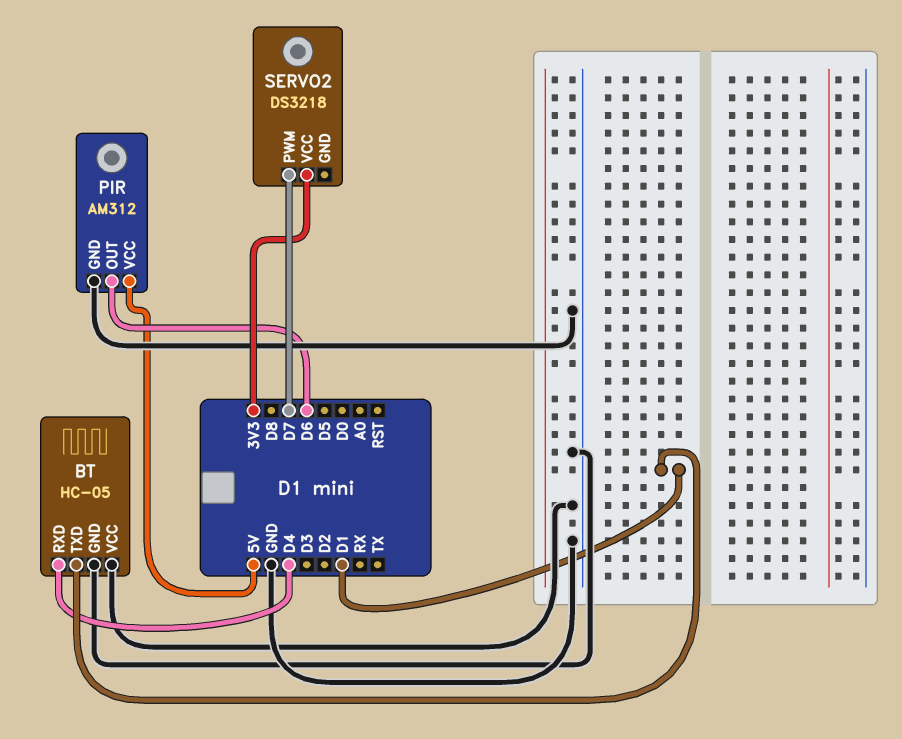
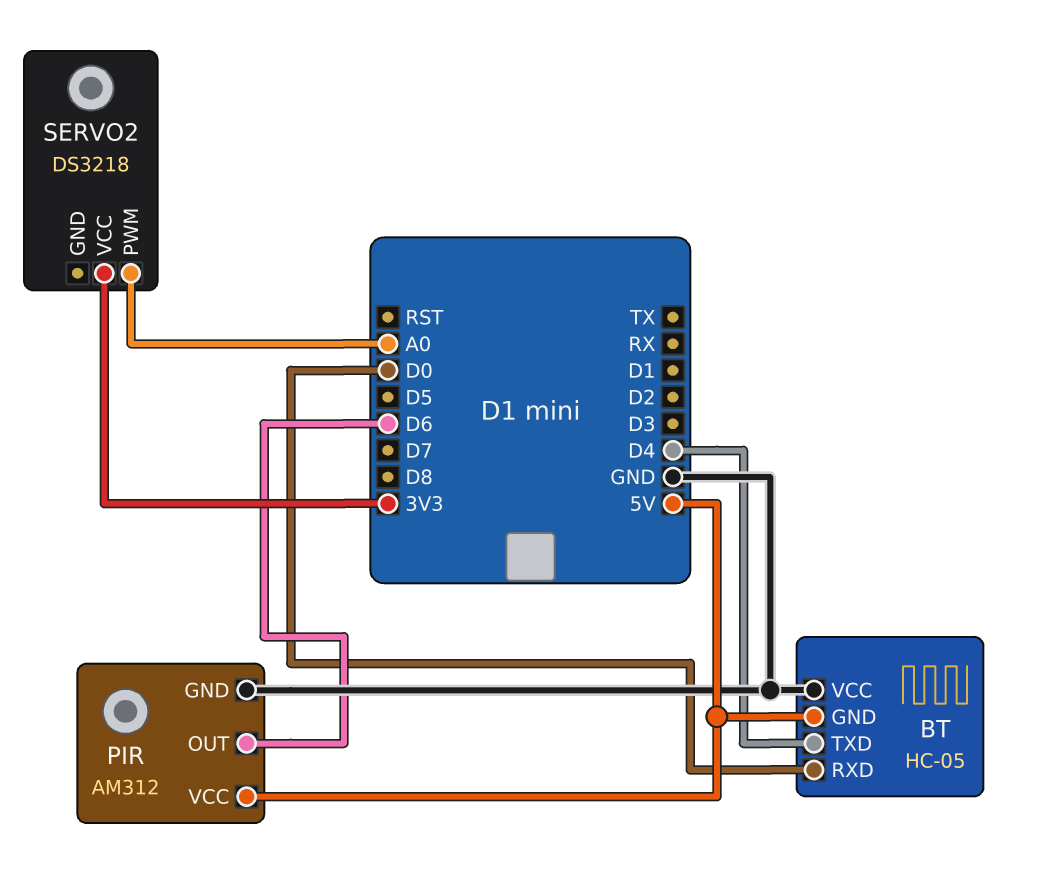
BT pin GND: GND -> 5V
BT pin RXD: D4 -> D0
BT pin TXD: D1 -> D4
SERVO2 pin PWM: D7 -> A0

